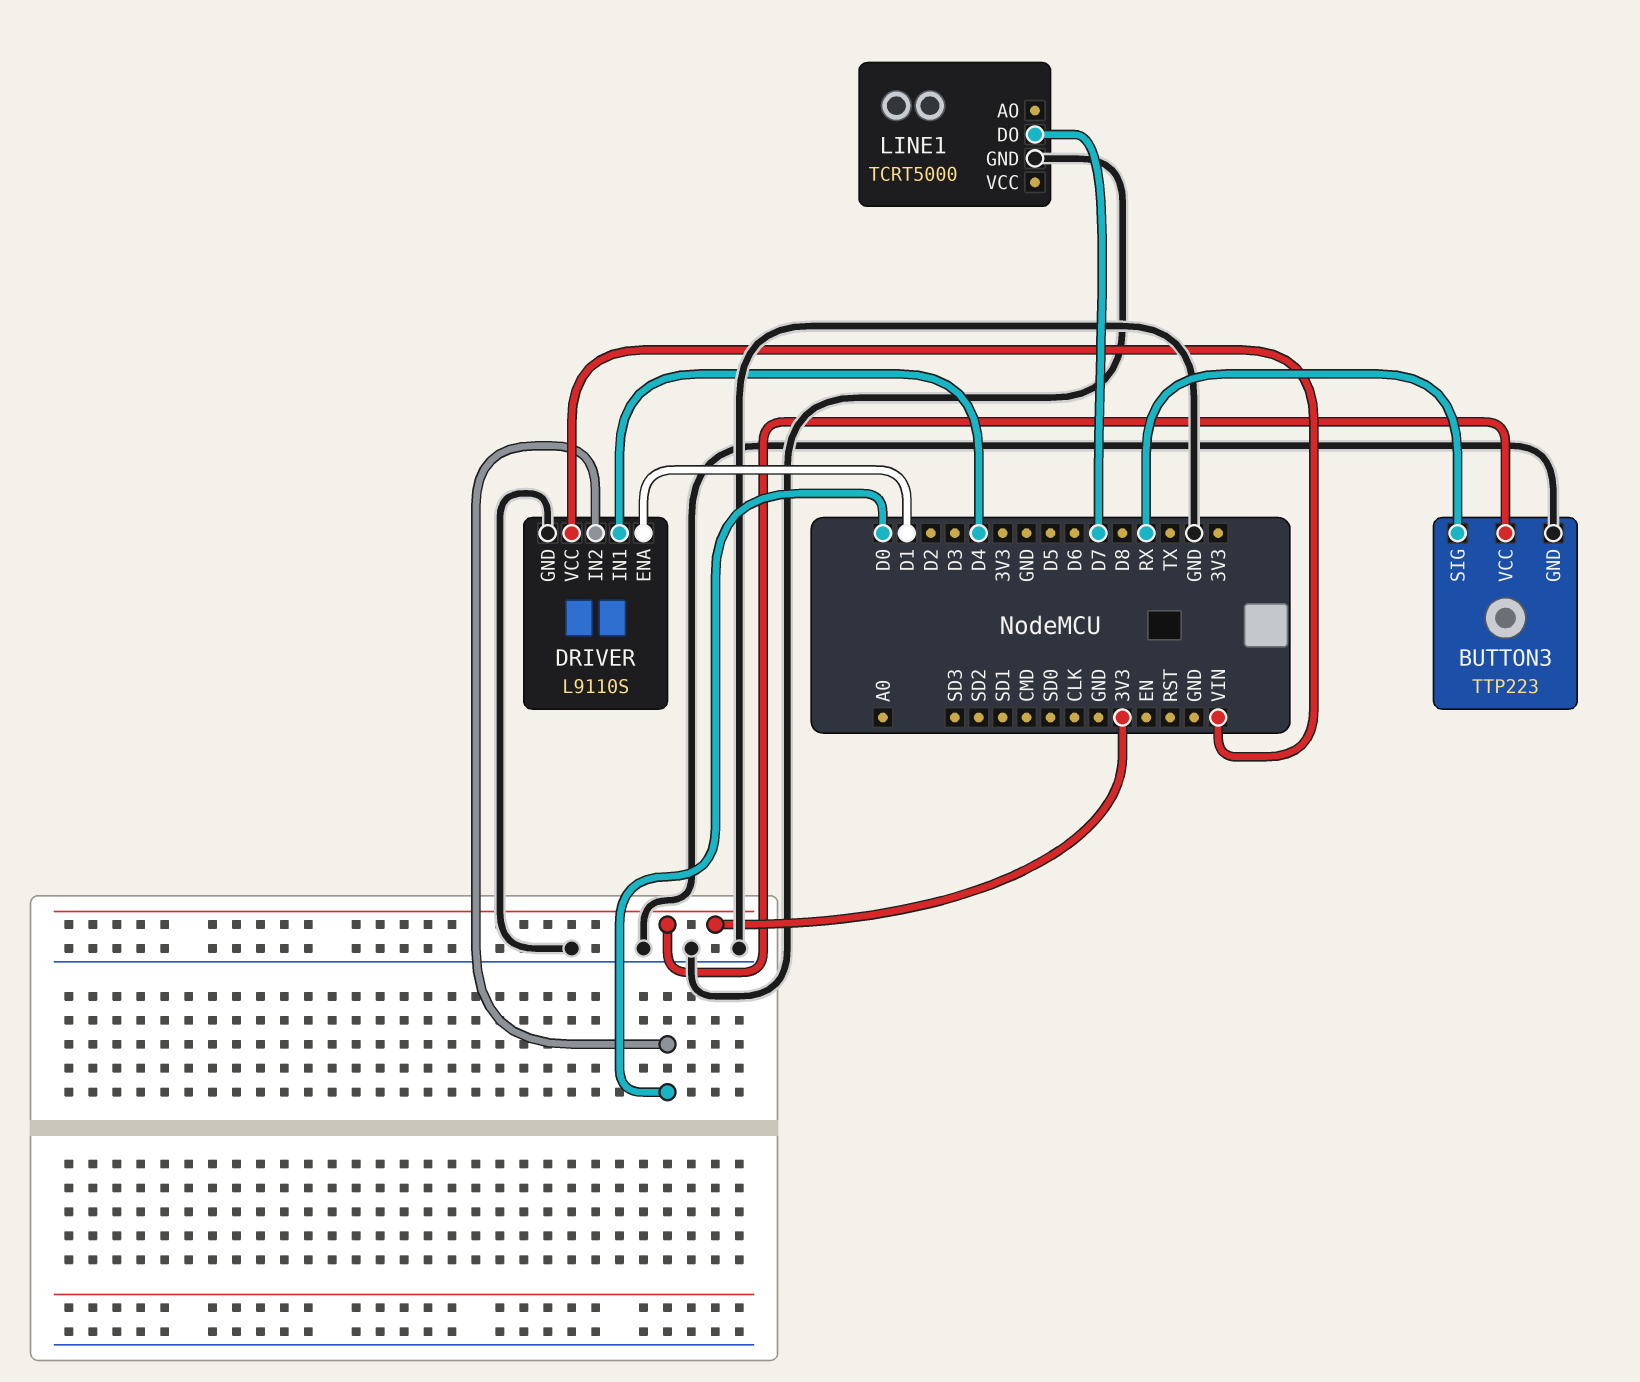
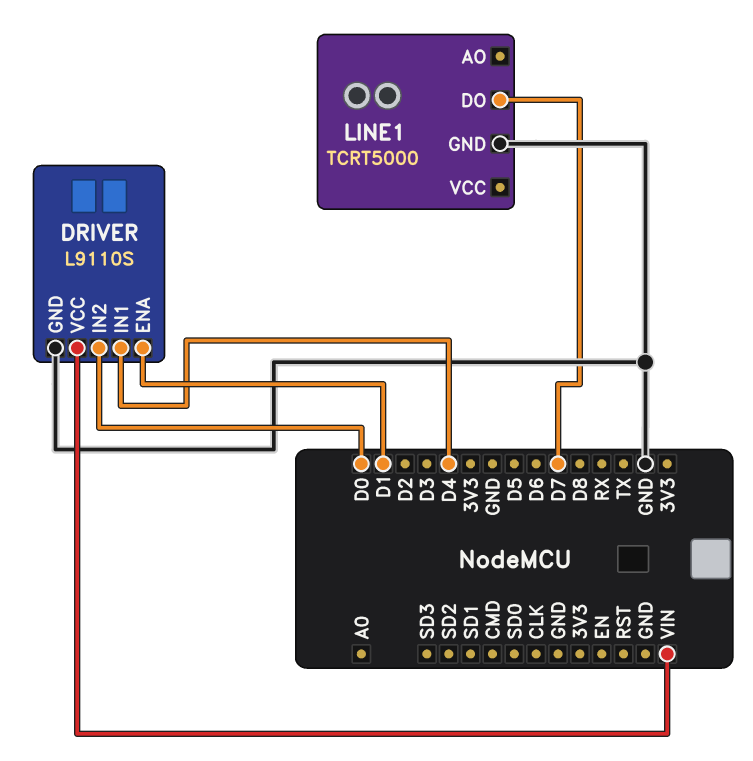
BUTTON3: TTP223 -> none
BUTTON3 pin GND: GND -> none
BUTTON3 pin SIG: RX -> none
BUTTON3 pin VCC: 3V3 -> none

